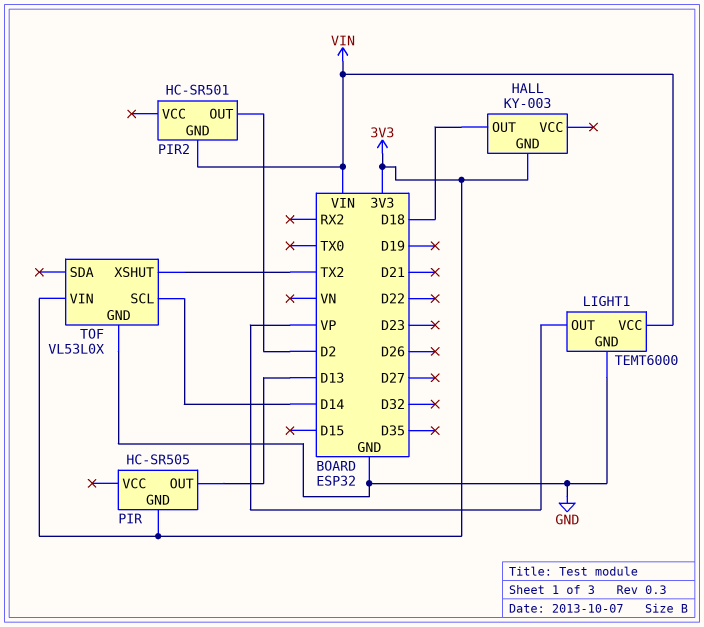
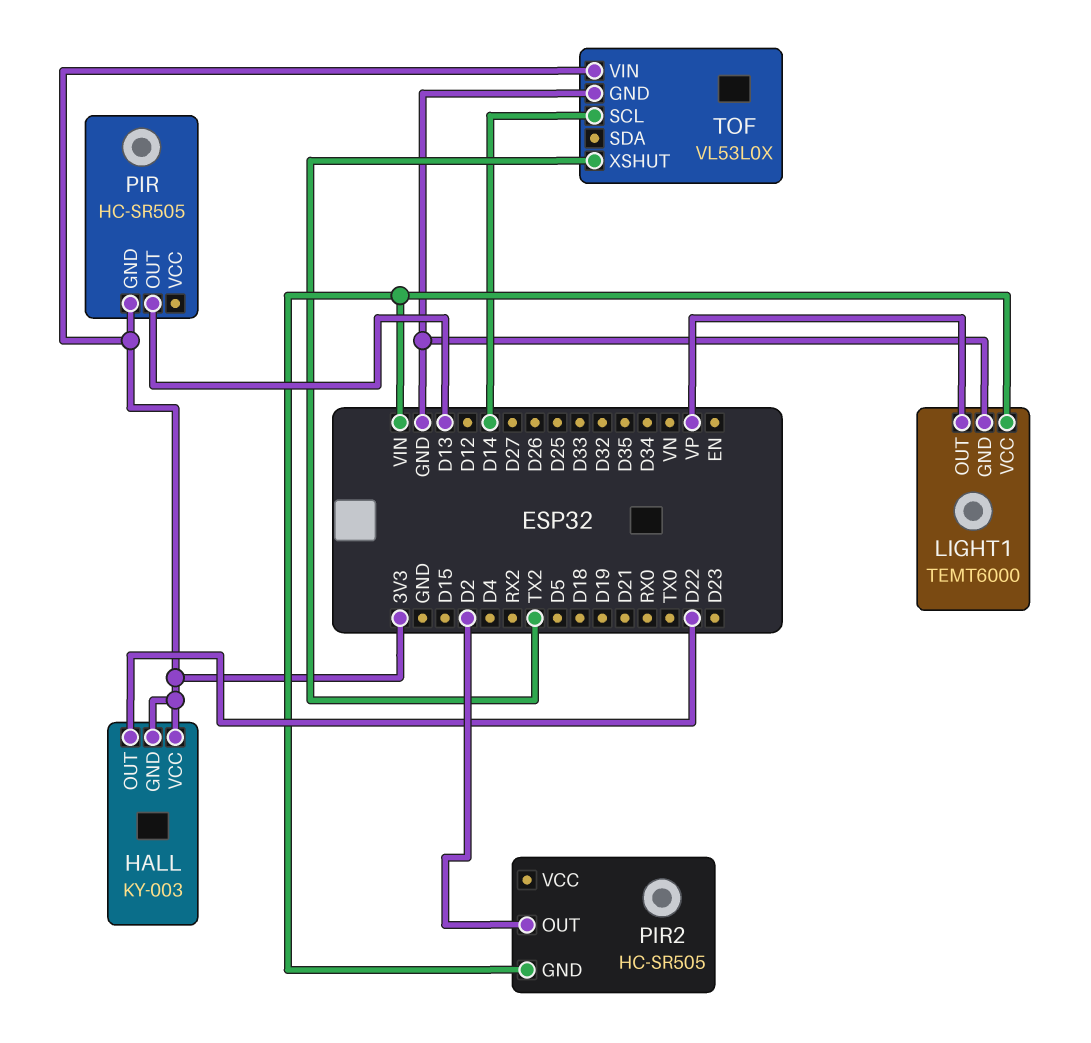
HALL pin OUT: D18 -> D22
HALL pin VCC: none -> 3V3
PIR2: HC-SR501 -> HC-SR505

